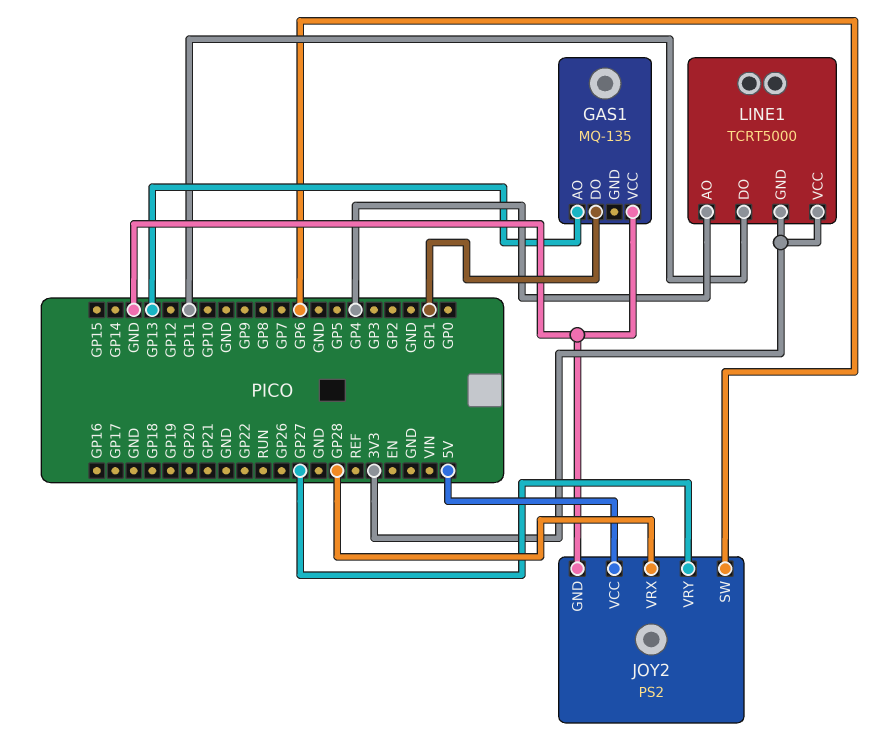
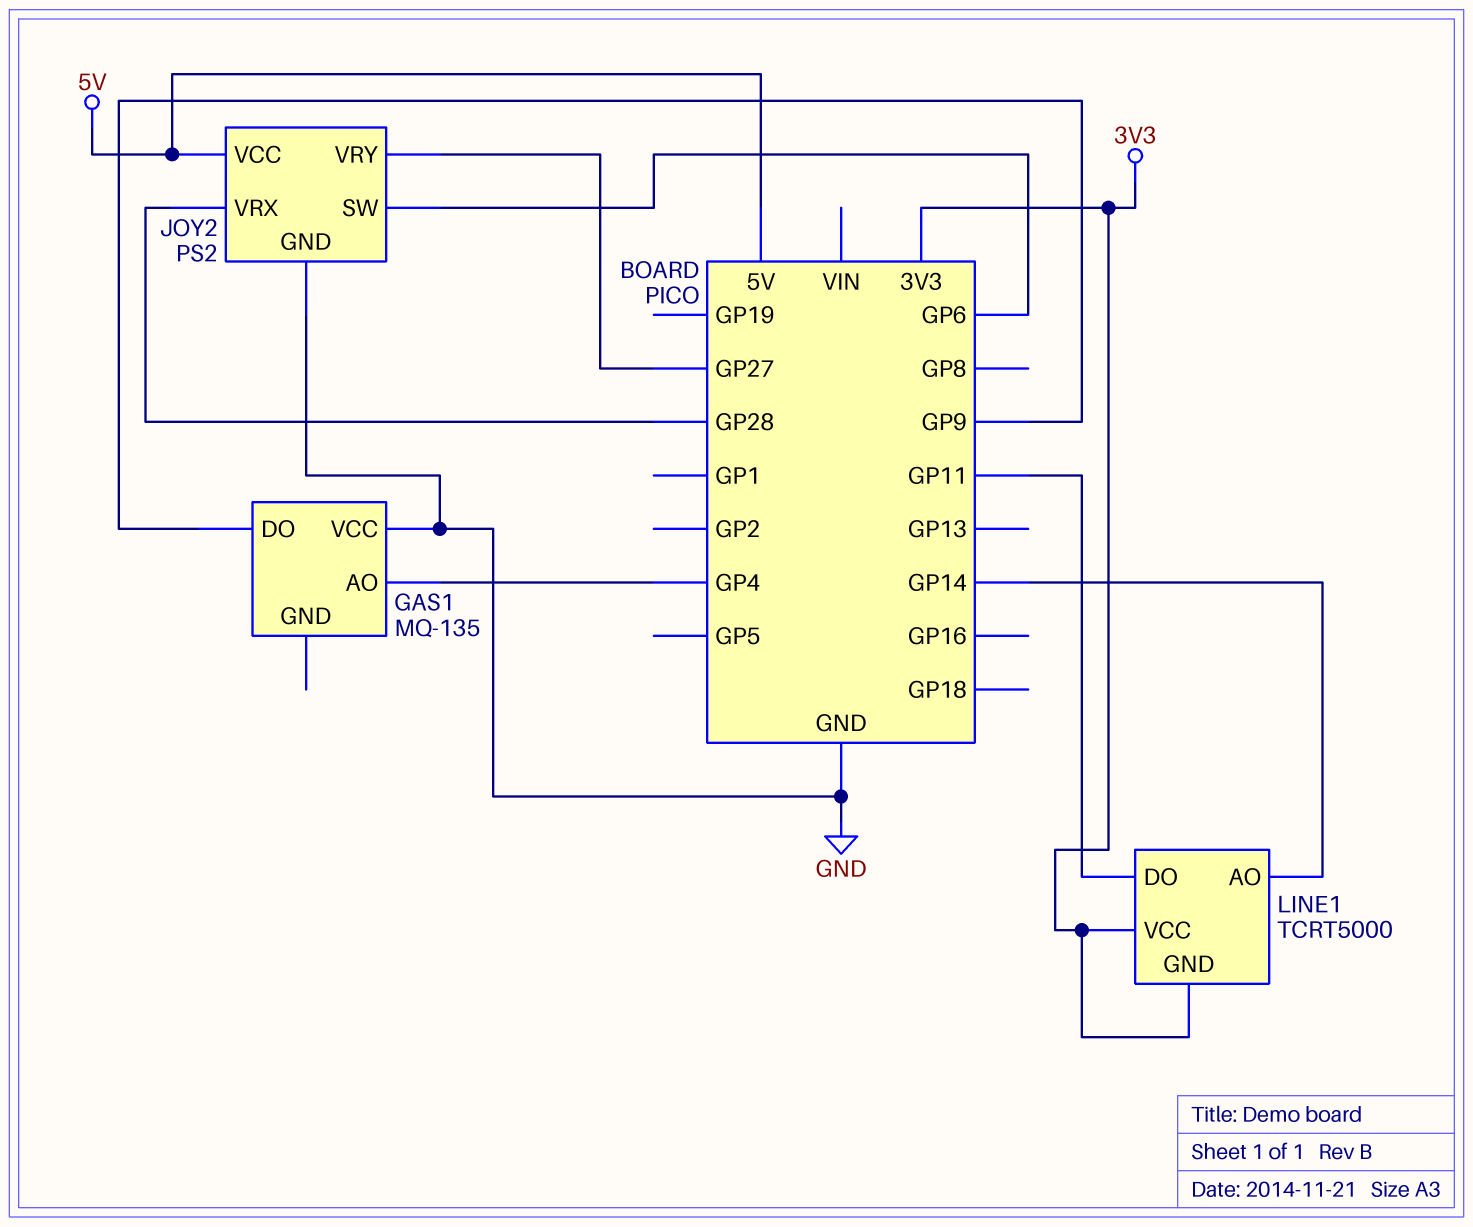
GAS1 pin AO: GP13 -> GP4
GAS1 pin DO: GP1 -> GP9
LINE1 pin AO: GP4 -> GP14

